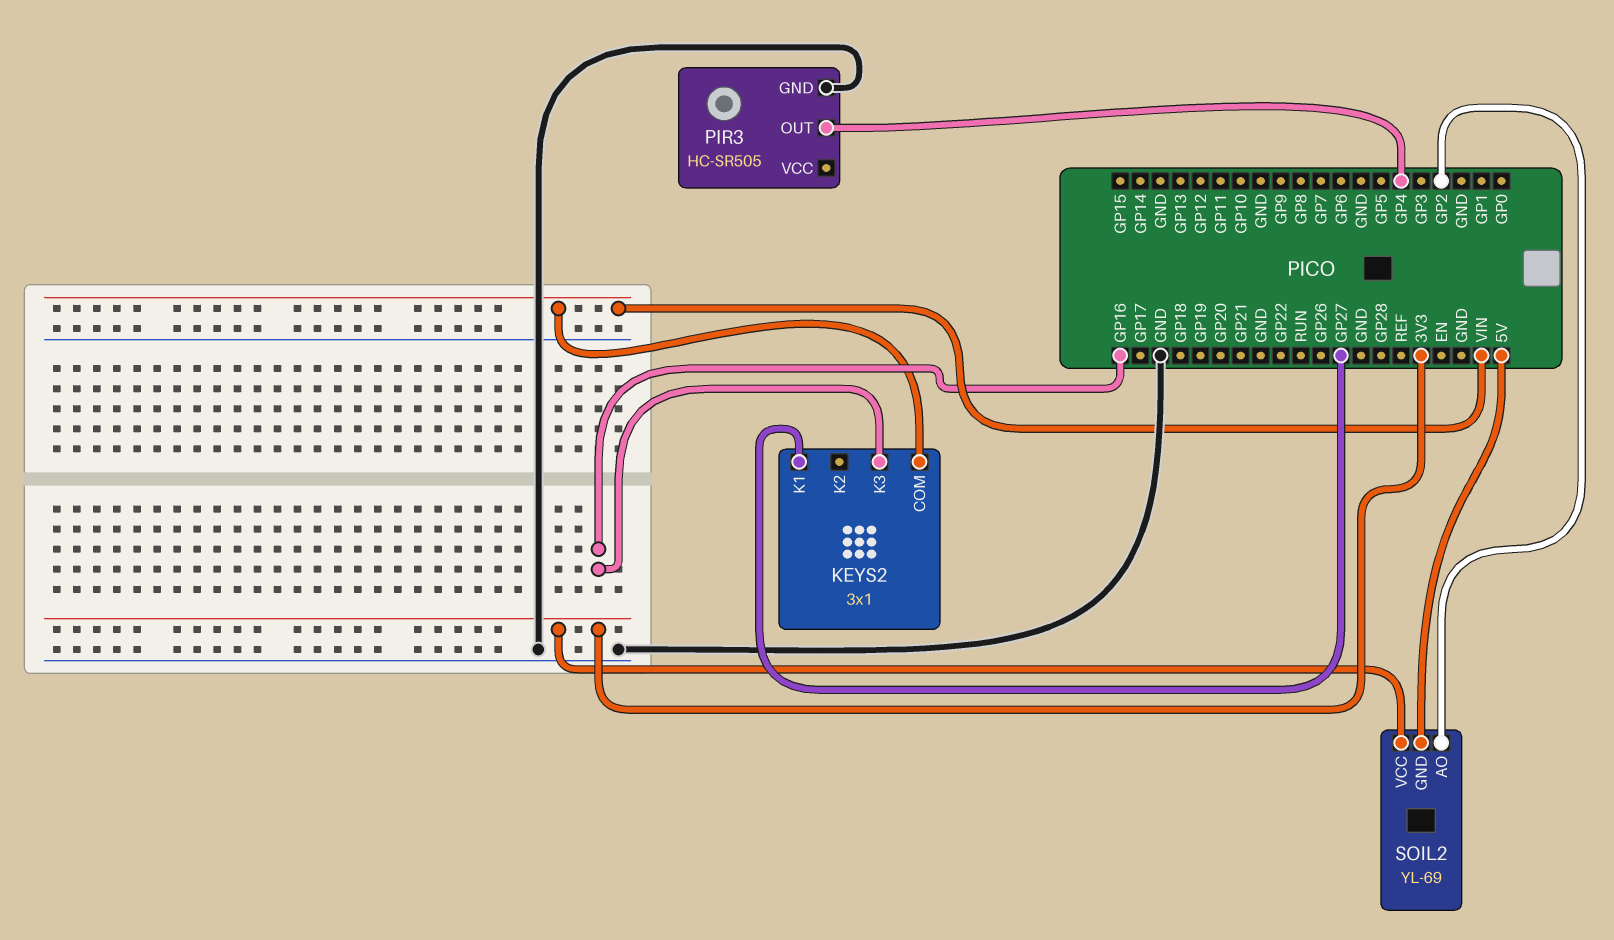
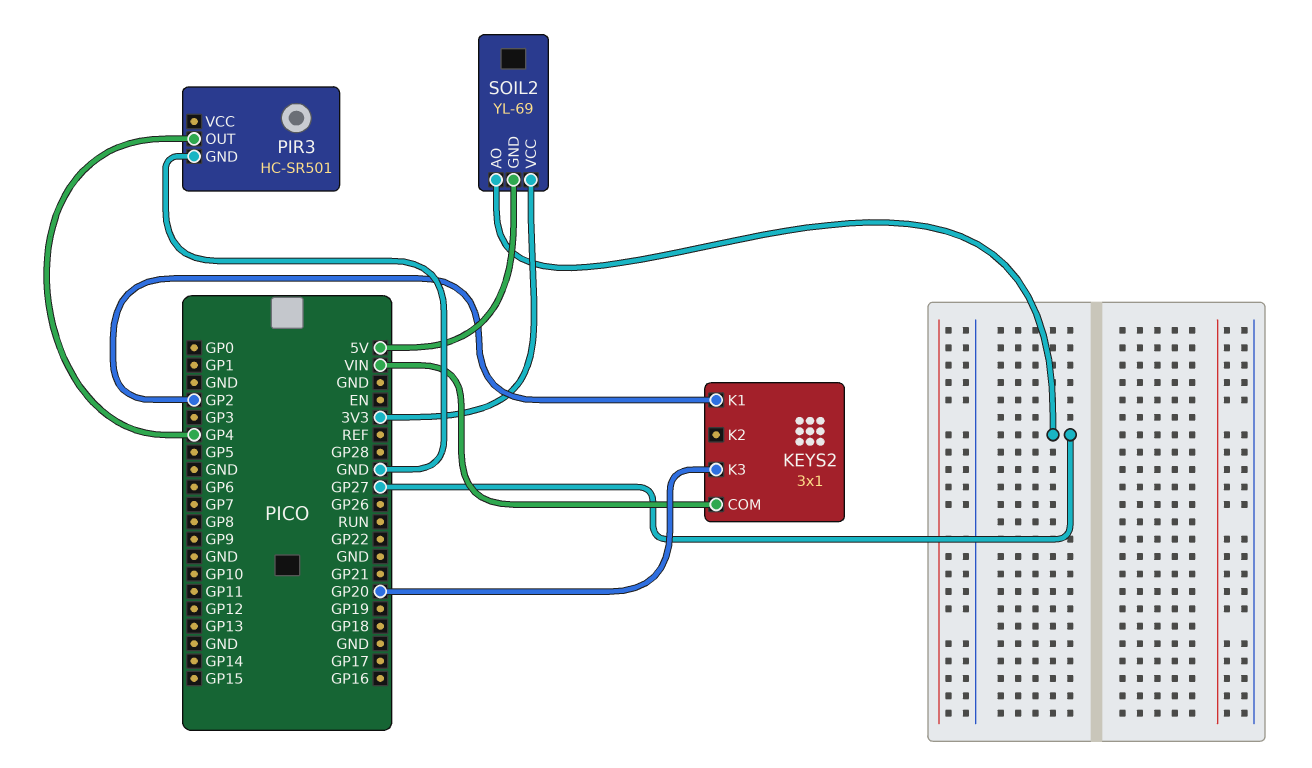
KEYS2 pin K1: GP27 -> GP2
KEYS2 pin K3: GP16 -> GP20
PIR3: HC-SR505 -> HC-SR501
SOIL2 pin AO: GP2 -> GP27

